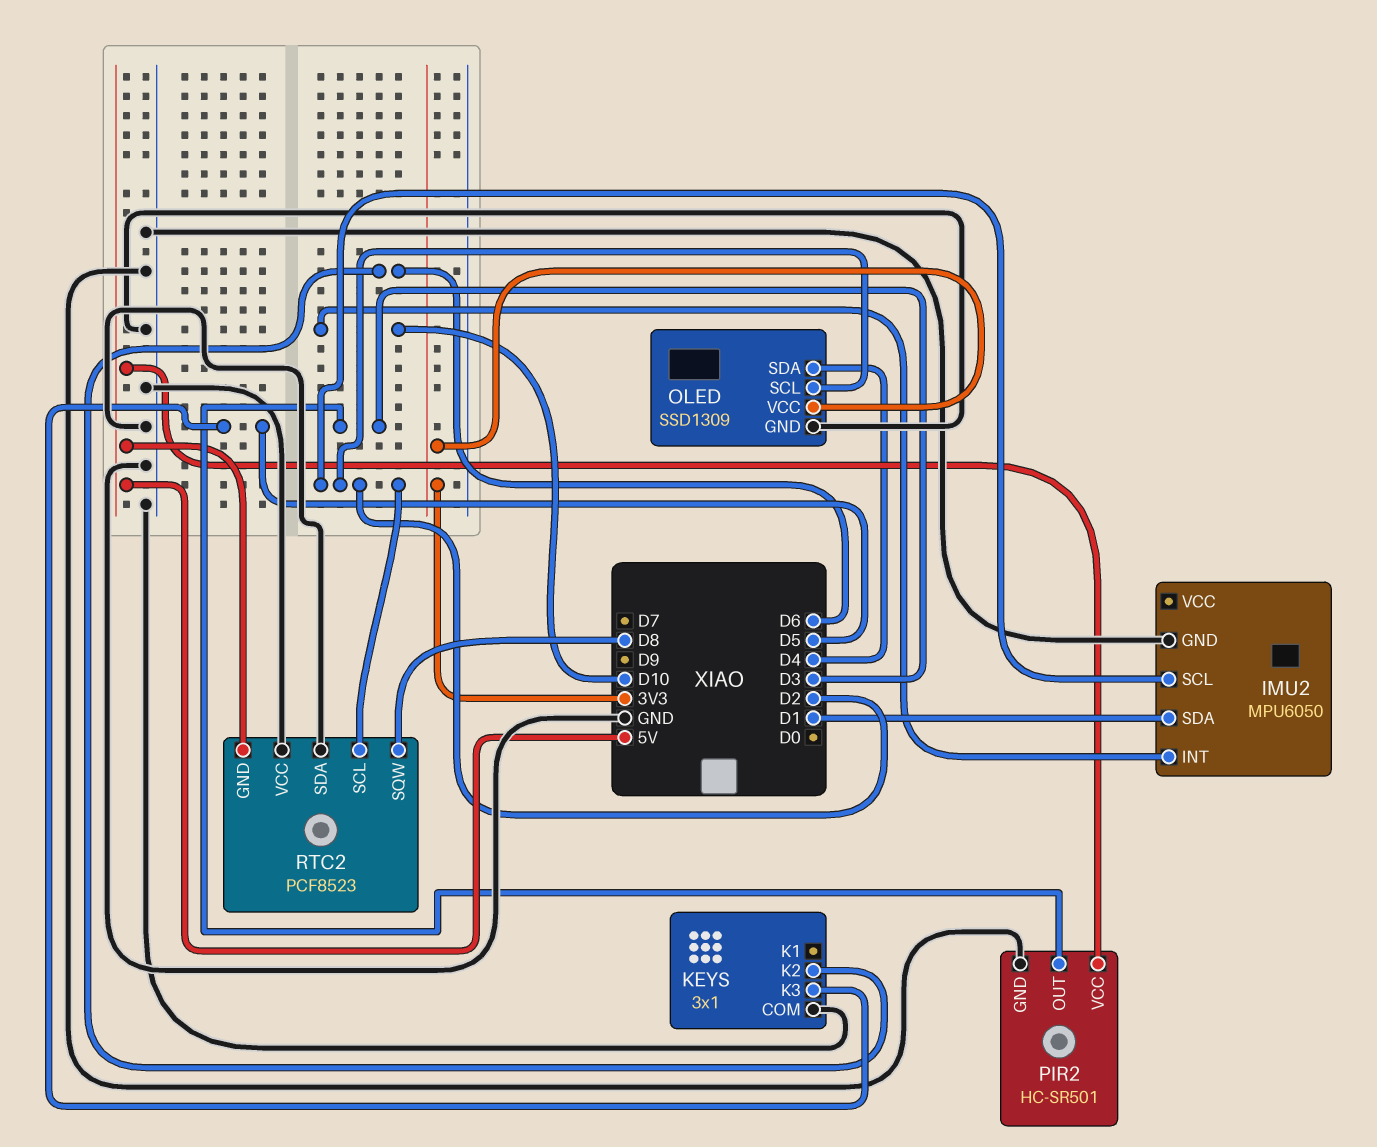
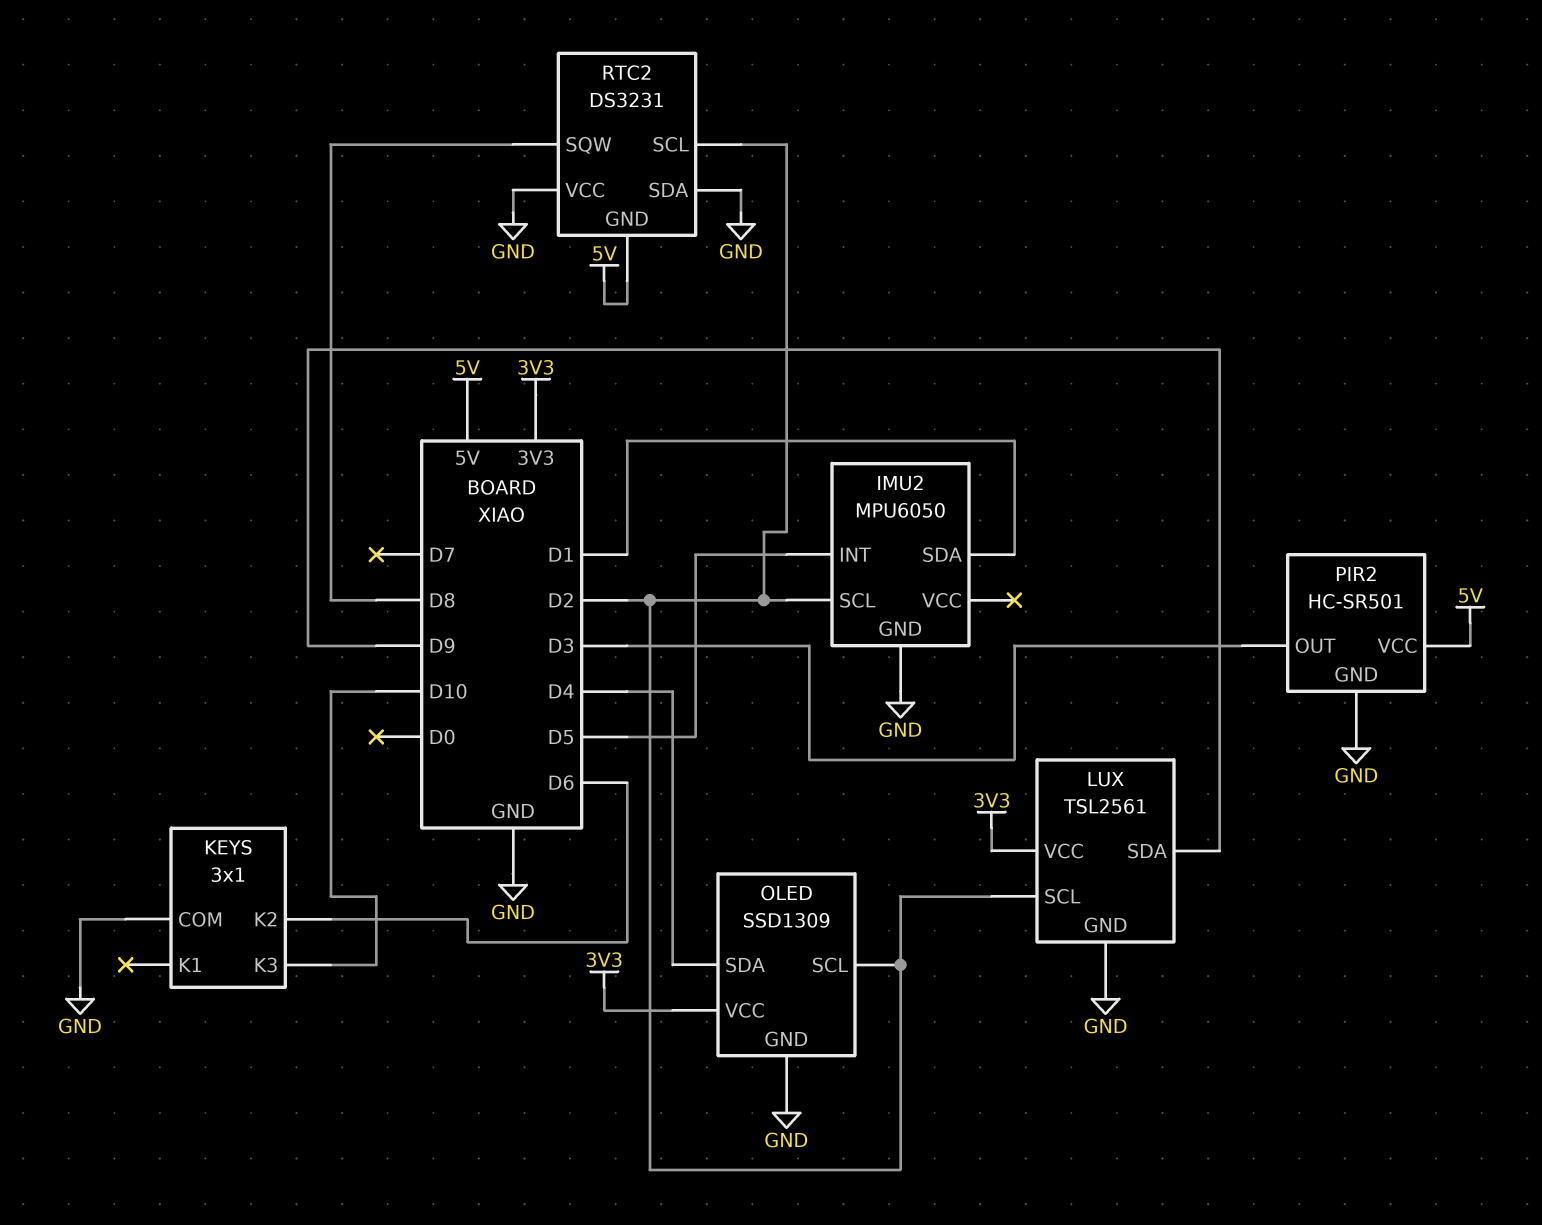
IMU2 pin INT: D10 -> D5
KEYS pin K3: D5 -> D10
LUX: none -> TSL2561
LUX pin GND: none -> GND
LUX pin SCL: none -> D2
LUX pin SDA: none -> D9
LUX pin VCC: none -> 3V3
RTC2: PCF8523 -> DS3231

